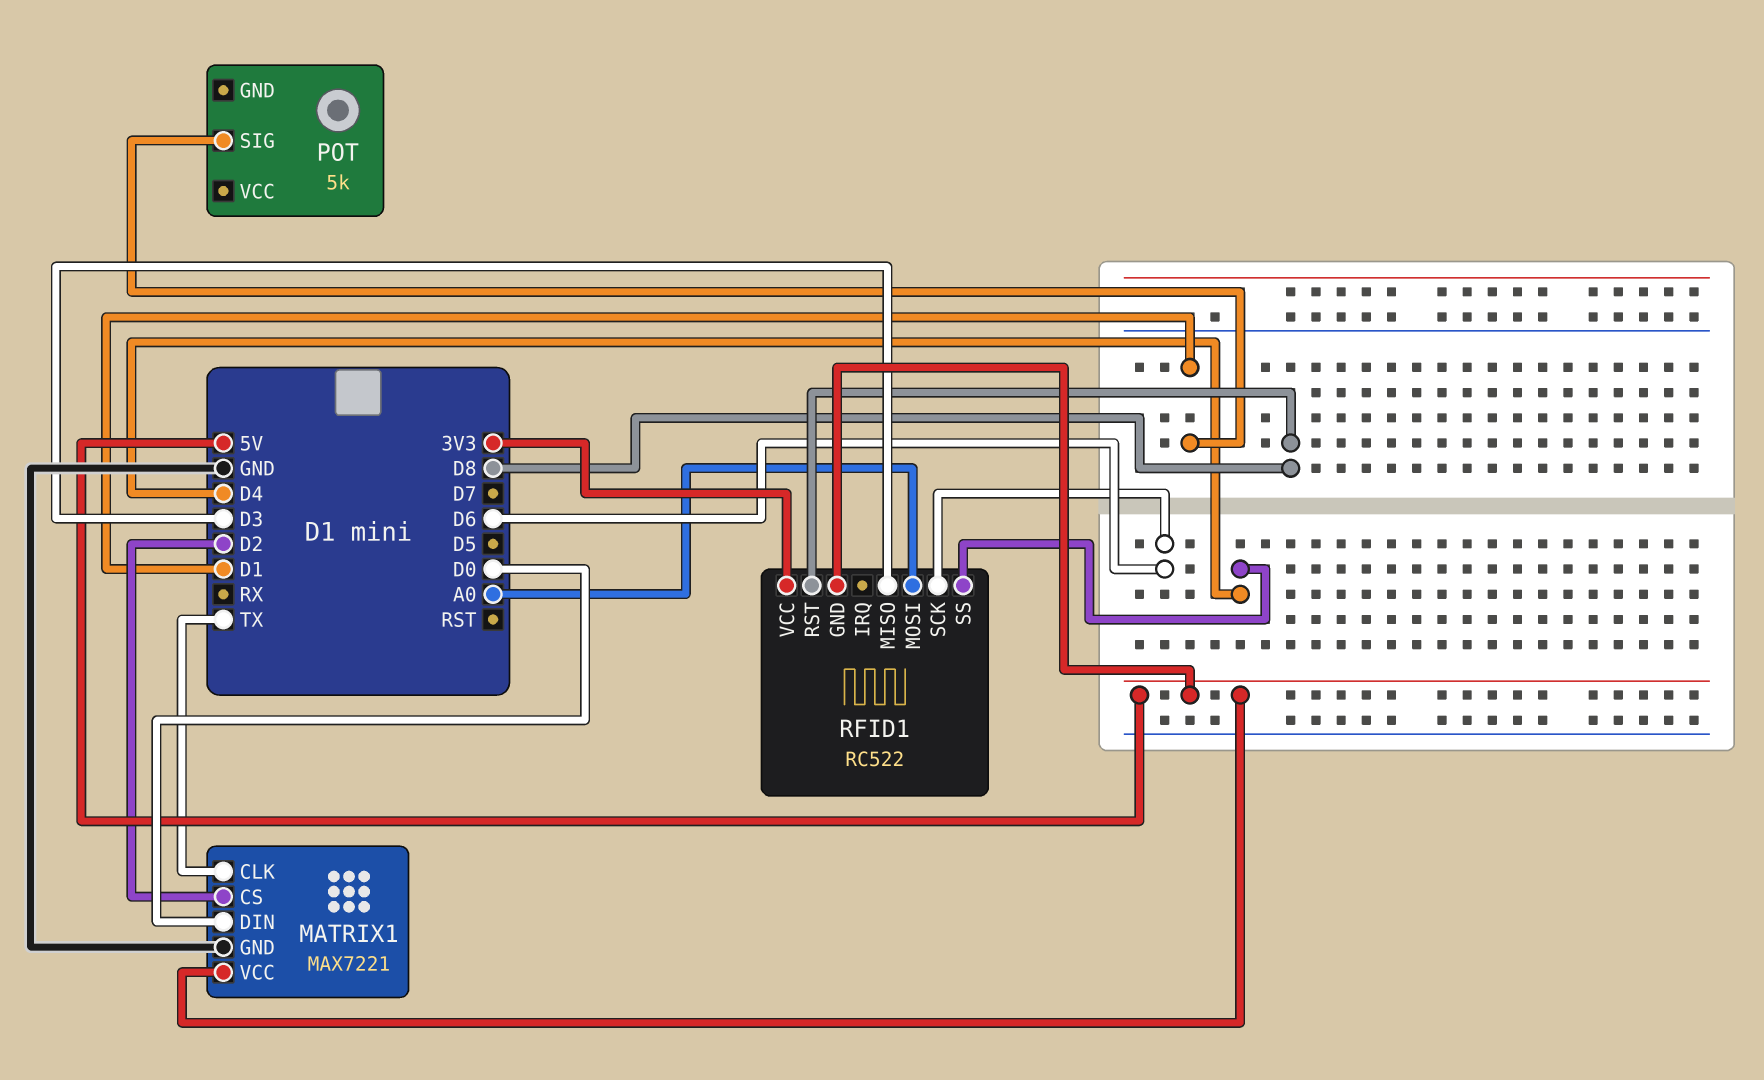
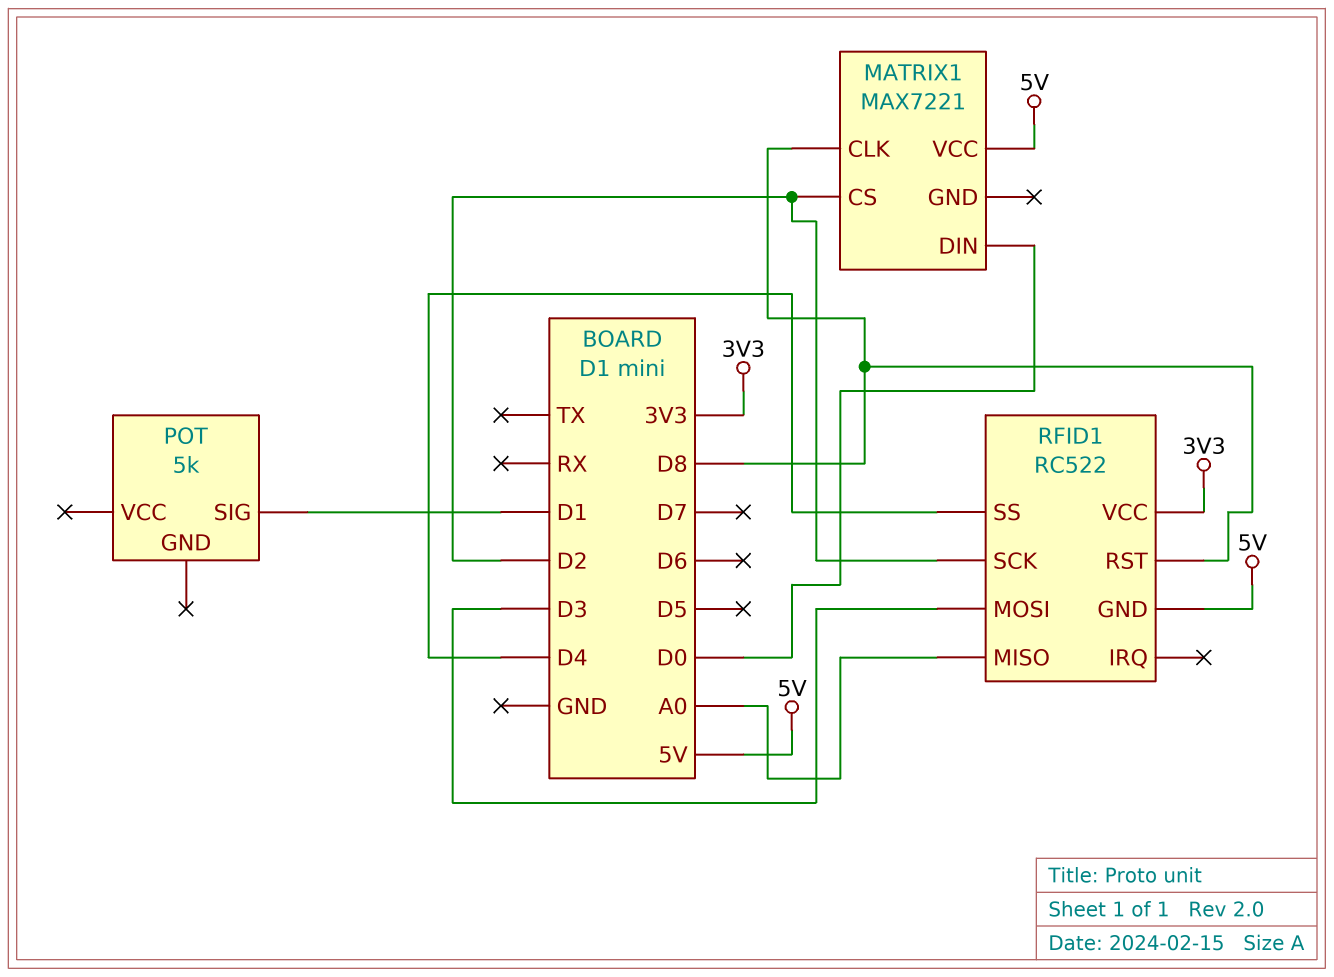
MATRIX1 pin CLK: TX -> D8
MATRIX1 pin GND: GND -> none
RFID1 pin MISO: D3 -> A0
RFID1 pin MOSI: A0 -> D3
RFID1 pin SCK: D6 -> D2

